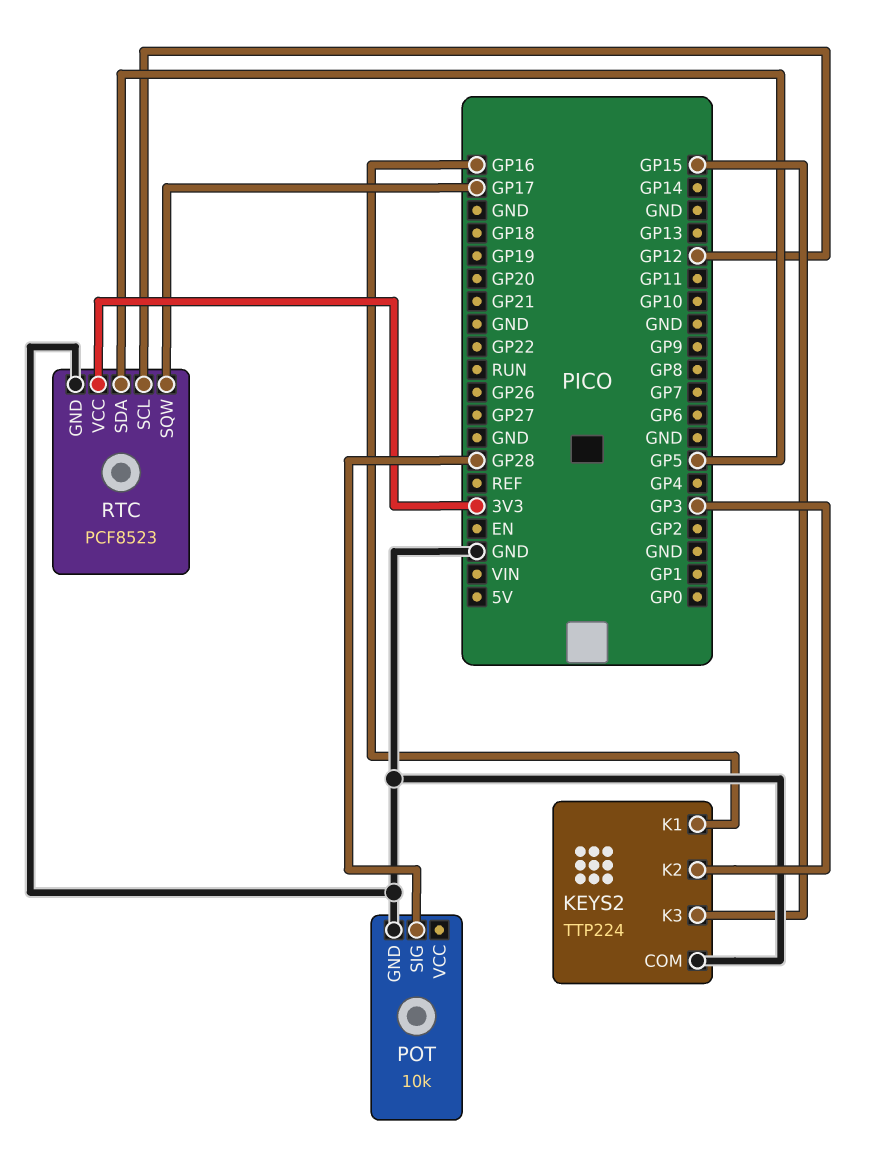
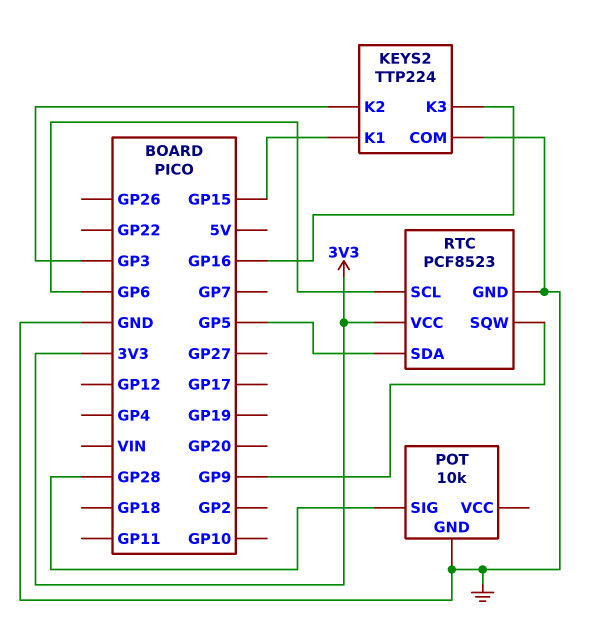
KEYS2 pin K1: GP16 -> GP15
KEYS2 pin K3: GP15 -> GP16
RTC pin SCL: GP12 -> GP6
RTC pin SQW: GP17 -> GP9

